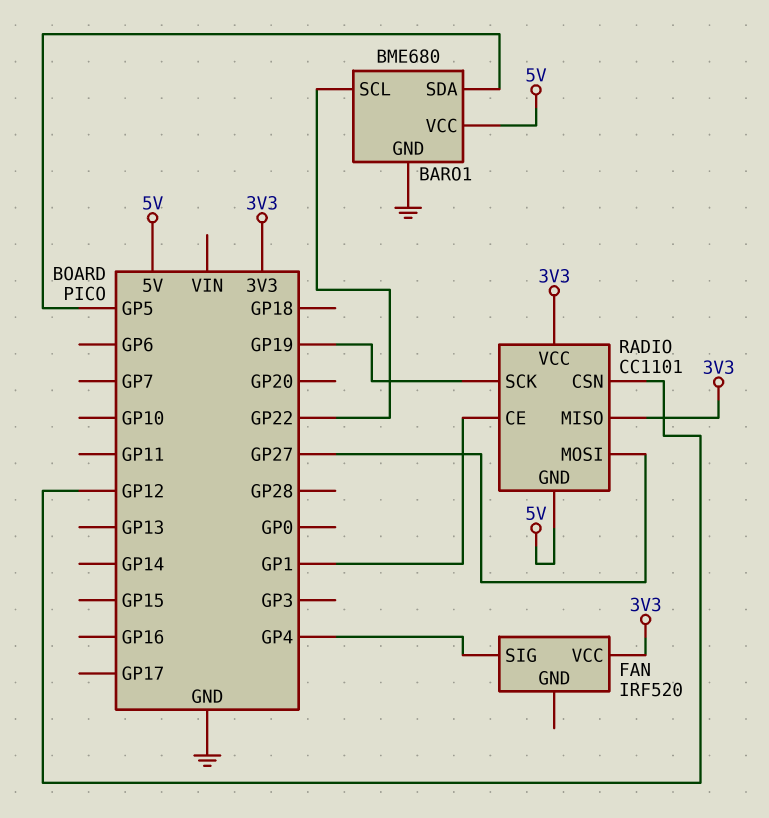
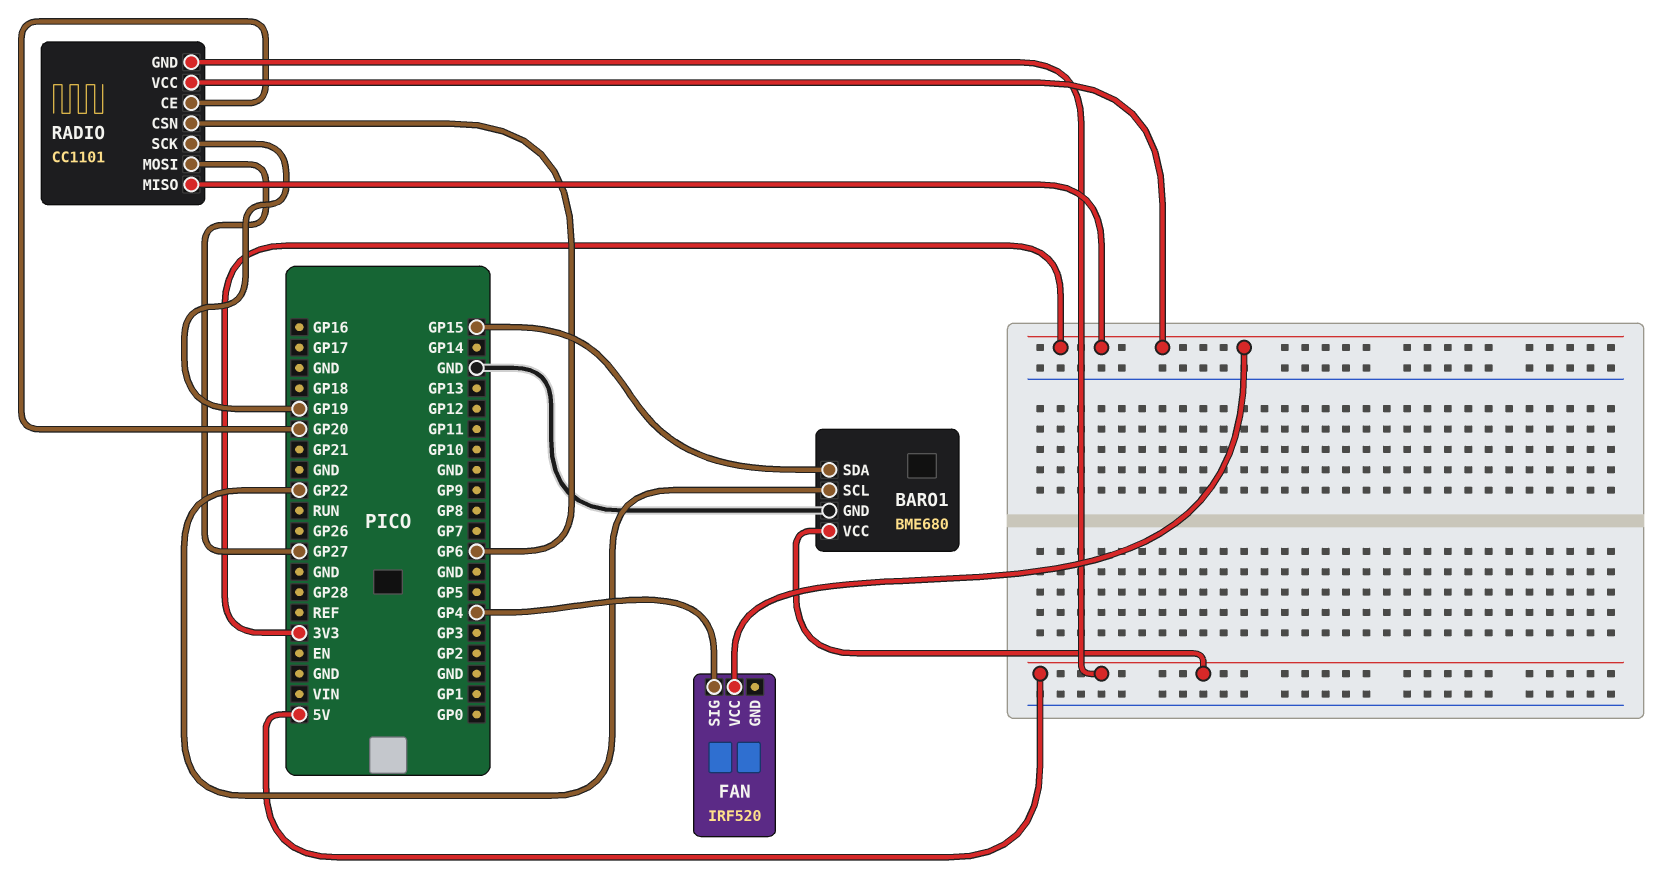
BARO1 pin SDA: GP5 -> GP15
RADIO pin CE: GP1 -> GP20
RADIO pin CSN: GP12 -> GP6

